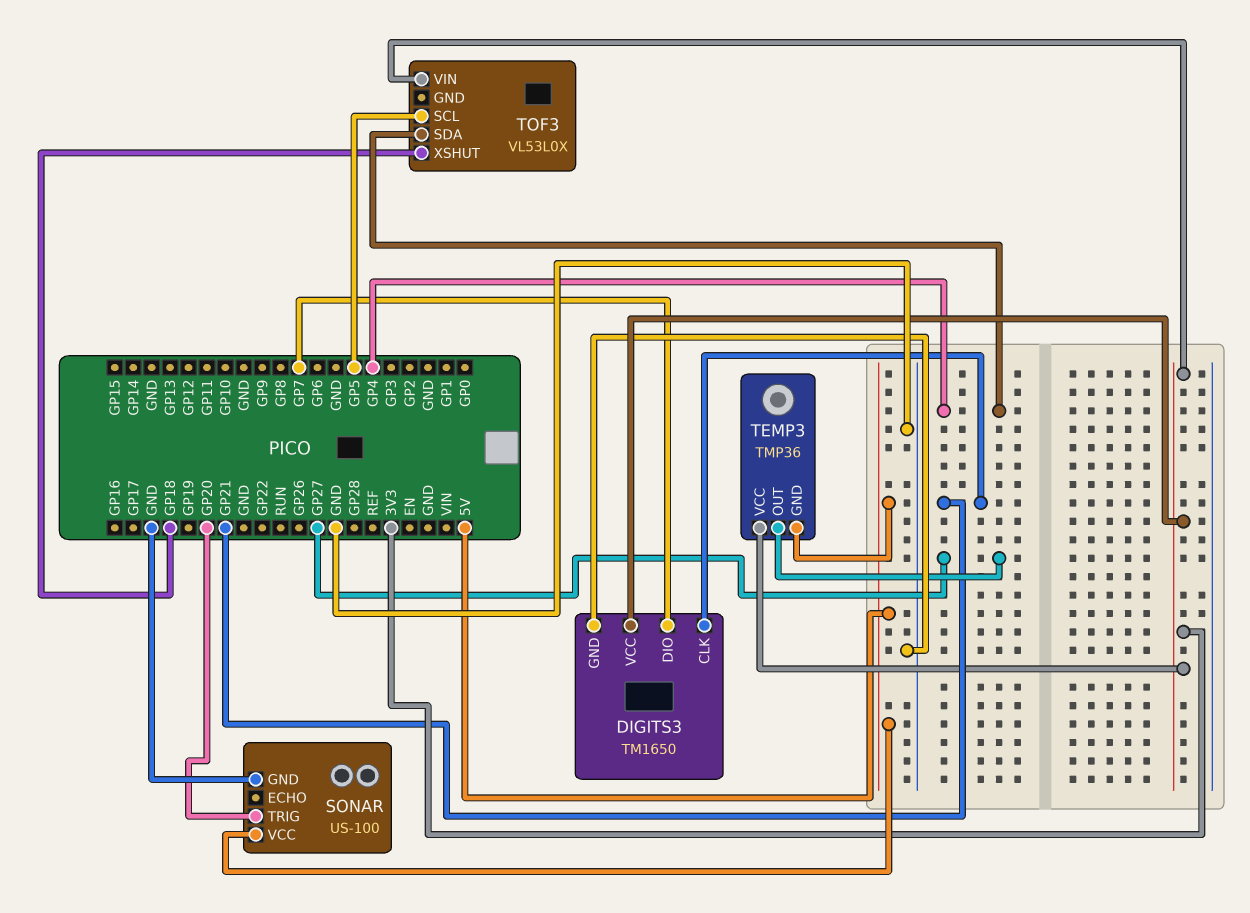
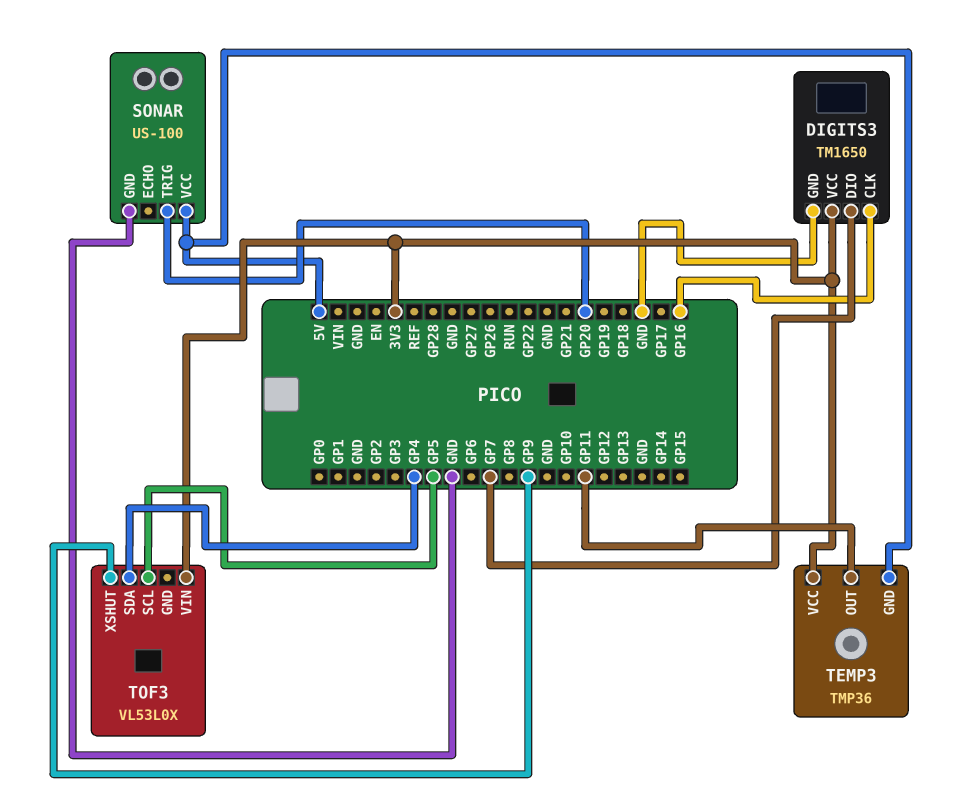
DIGITS3 pin CLK: GP21 -> GP16
TEMP3 pin OUT: GP27 -> GP11
TOF3 pin XSHUT: GP18 -> GP9

